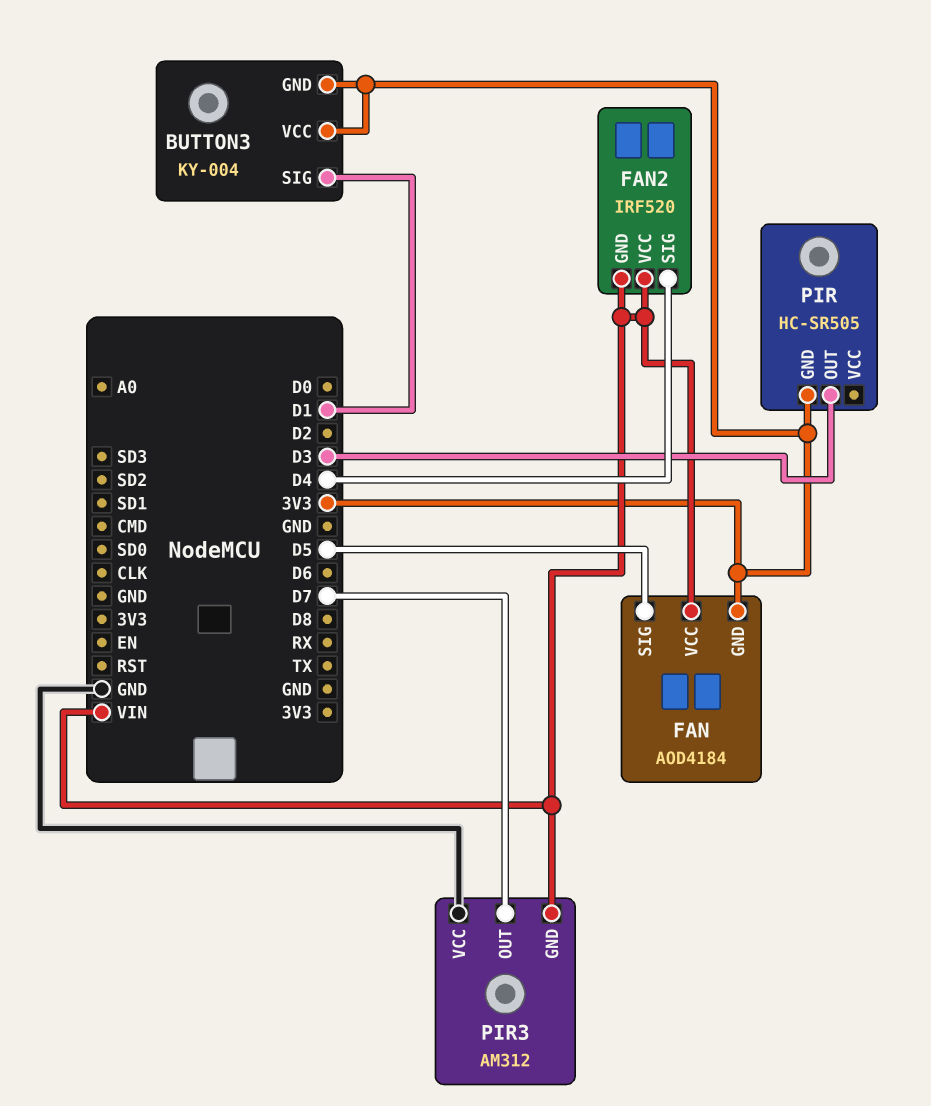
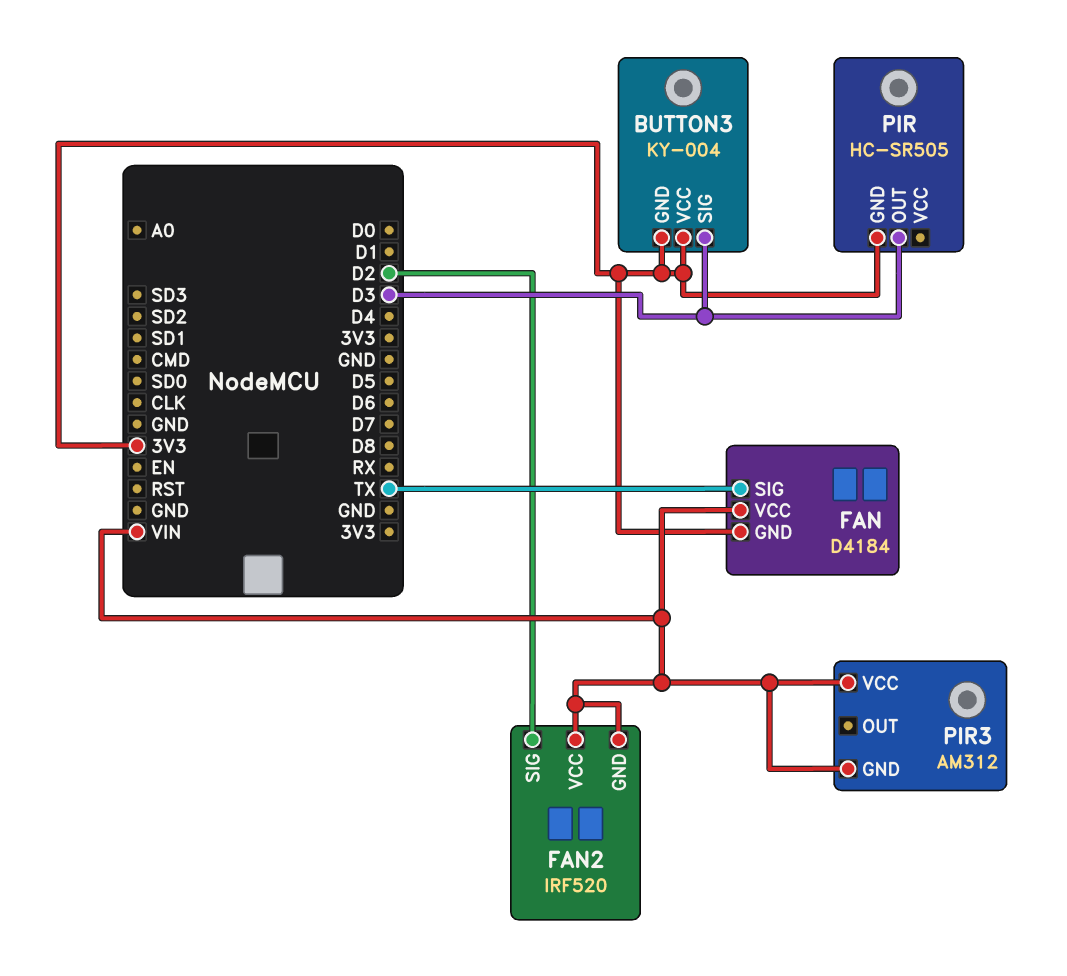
BUTTON3 pin SIG: D1 -> D3
FAN: AOD4184 -> D4184
FAN pin SIG: D5 -> TX
FAN2 pin SIG: D4 -> D2
PIR3 pin OUT: D7 -> none
PIR3 pin VCC: GND -> VIN

